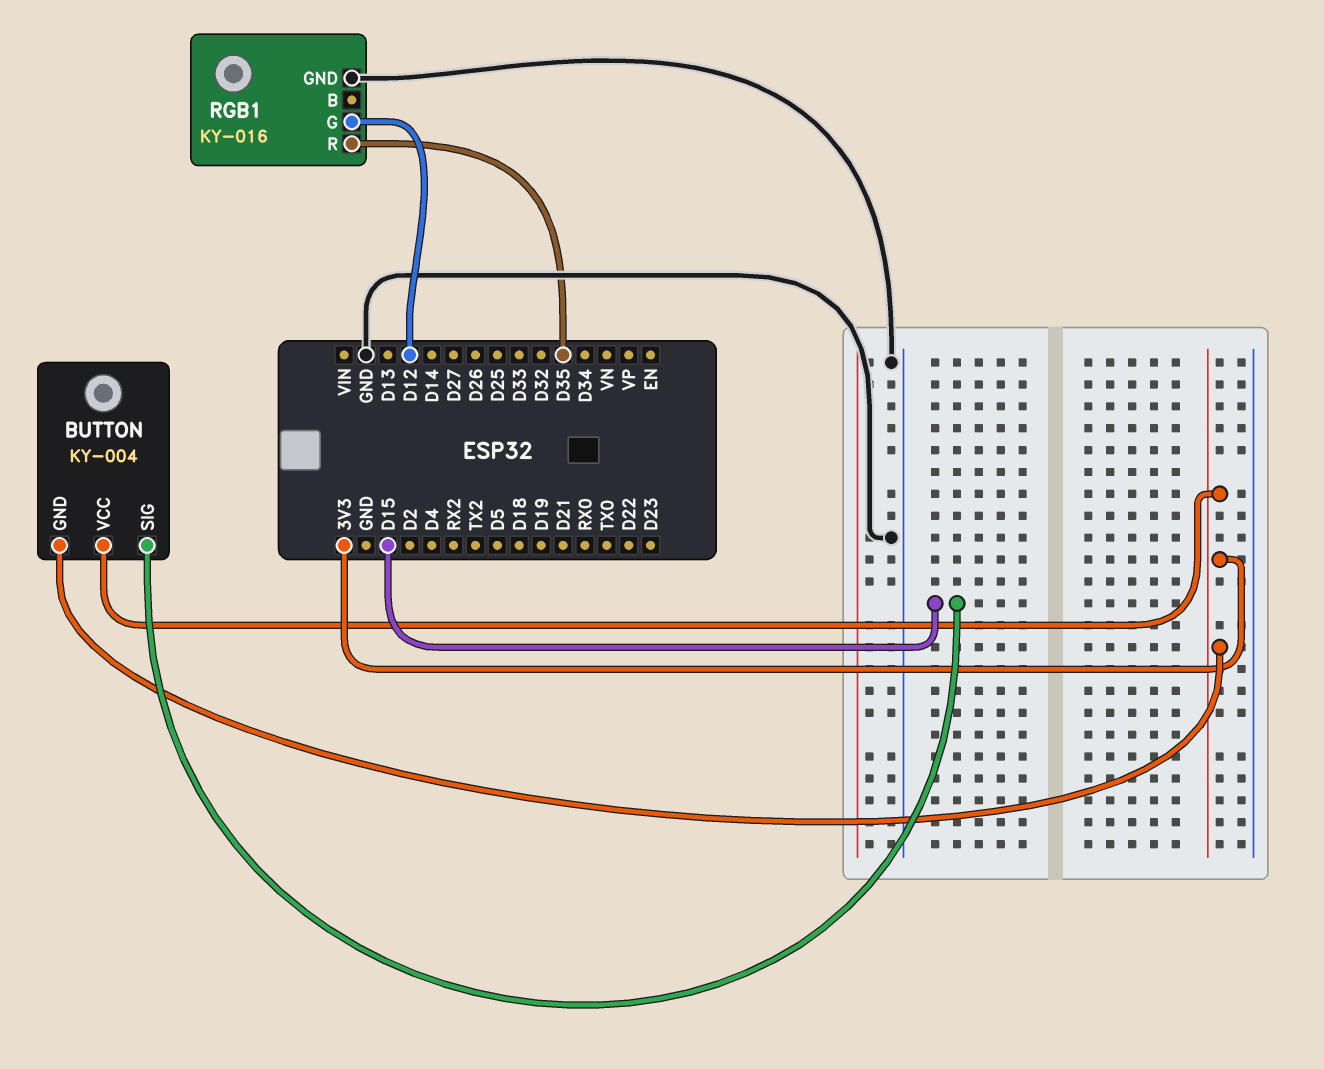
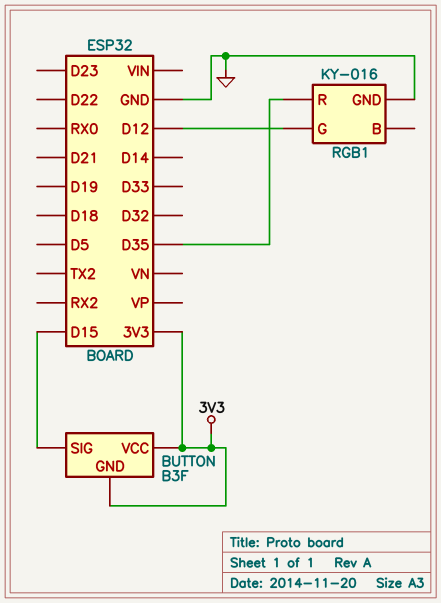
BUTTON: KY-004 -> B3F

